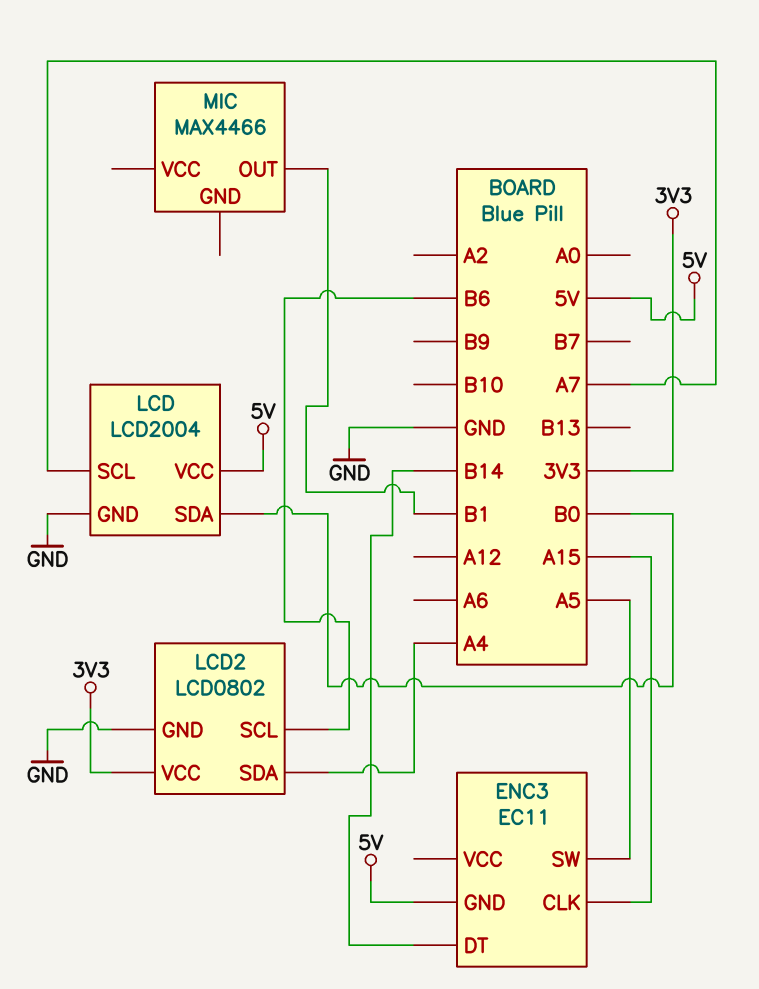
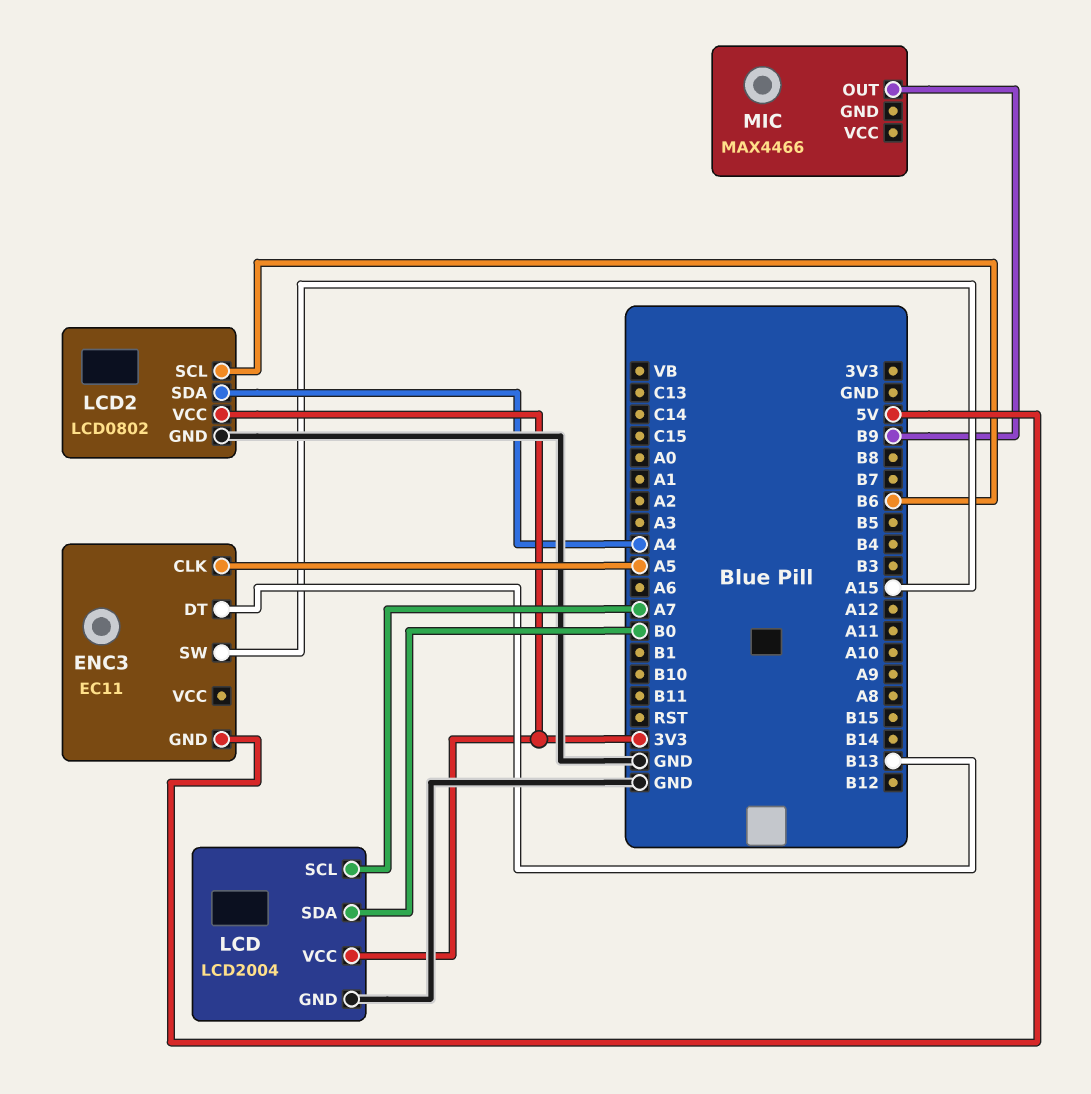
ENC3 pin CLK: A15 -> A5
ENC3 pin DT: B14 -> B13
ENC3 pin SW: A5 -> A15
LCD pin VCC: 5V -> 3V3
MIC pin OUT: B1 -> B9

